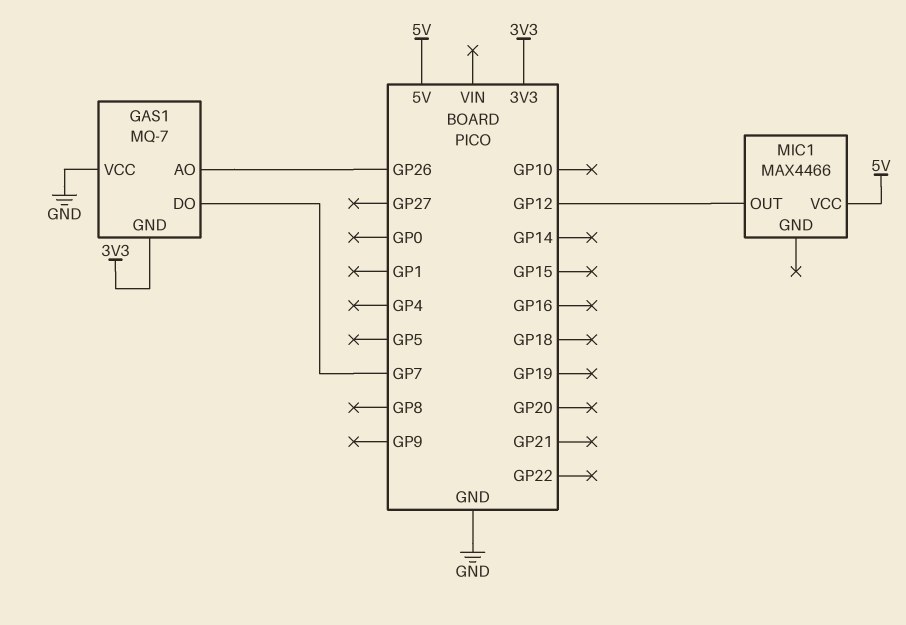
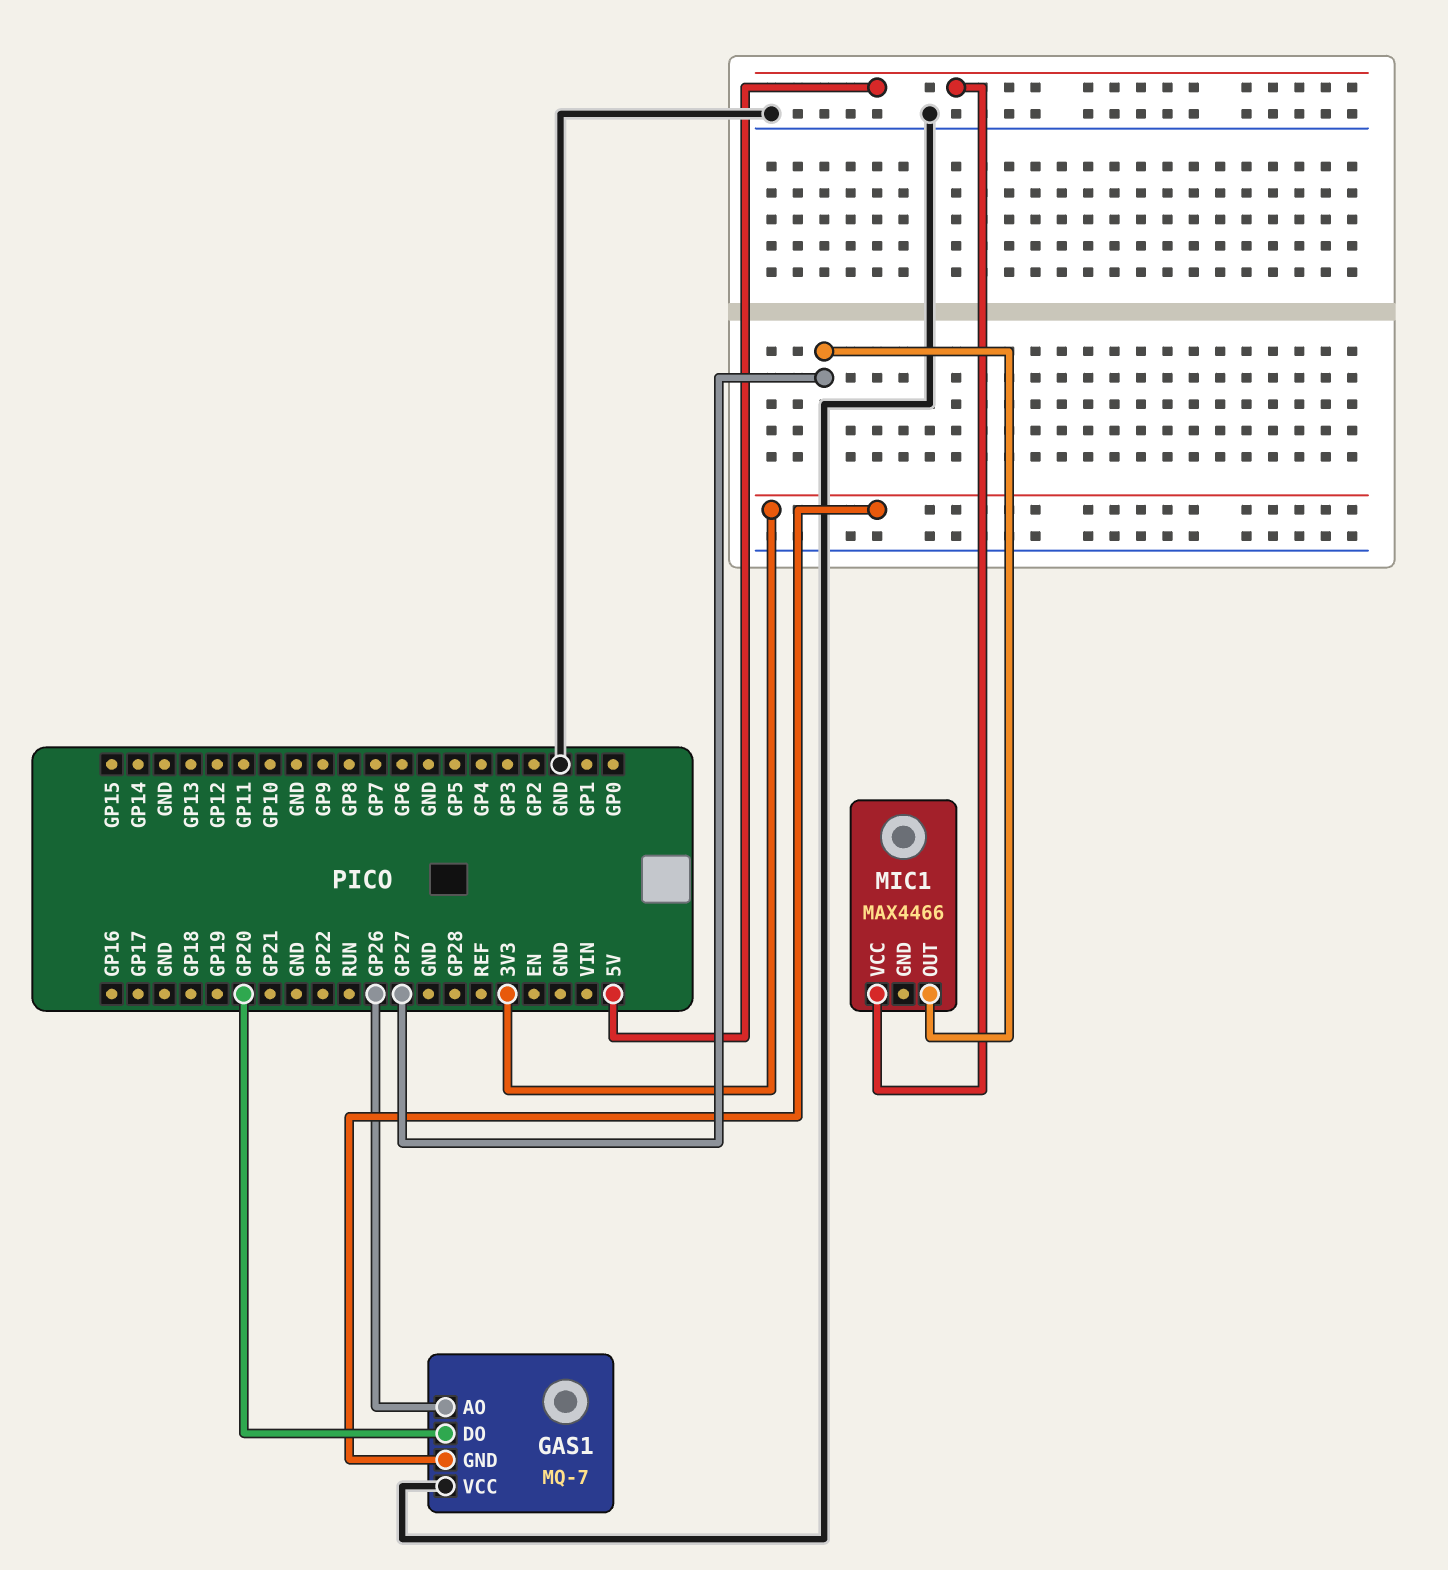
GAS1 pin DO: GP7 -> GP20
MIC1 pin OUT: GP12 -> GP27

